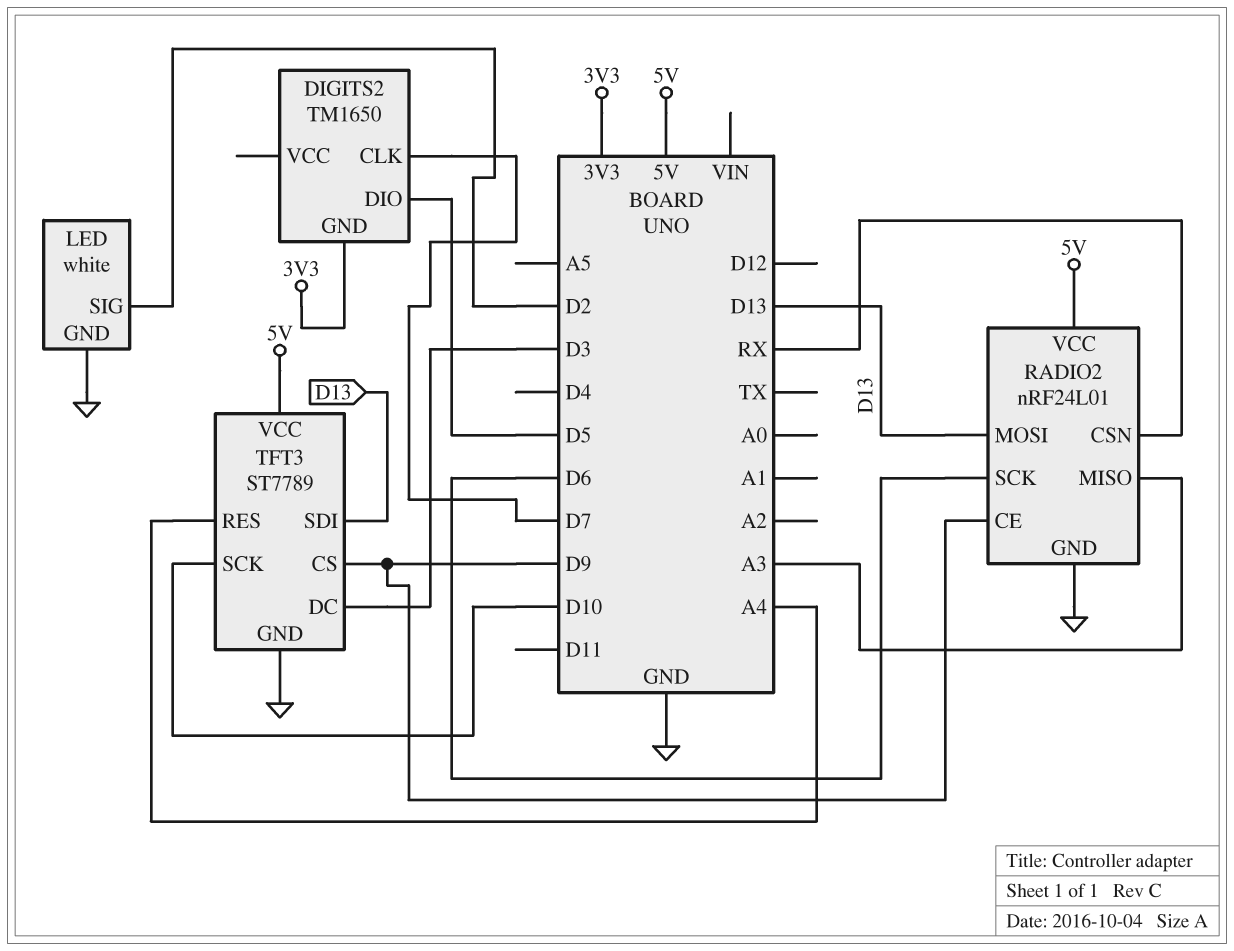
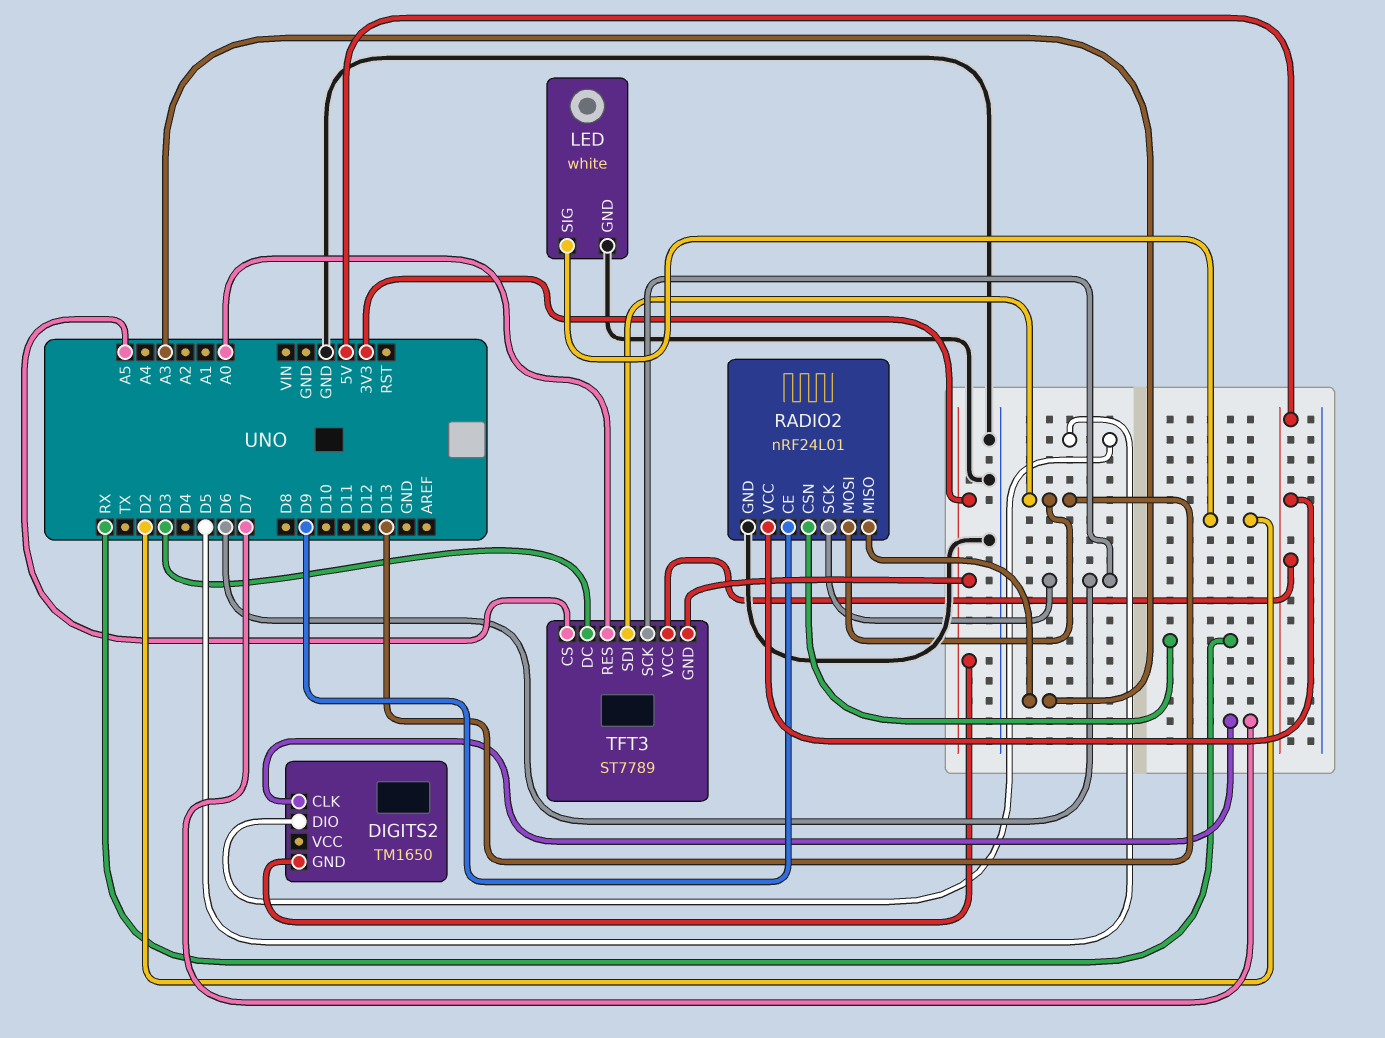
TFT3 pin CS: D9 -> A5
TFT3 pin GND: GND -> 3V3
TFT3 pin RES: A4 -> A0
TFT3 pin SCK: D10 -> D6

